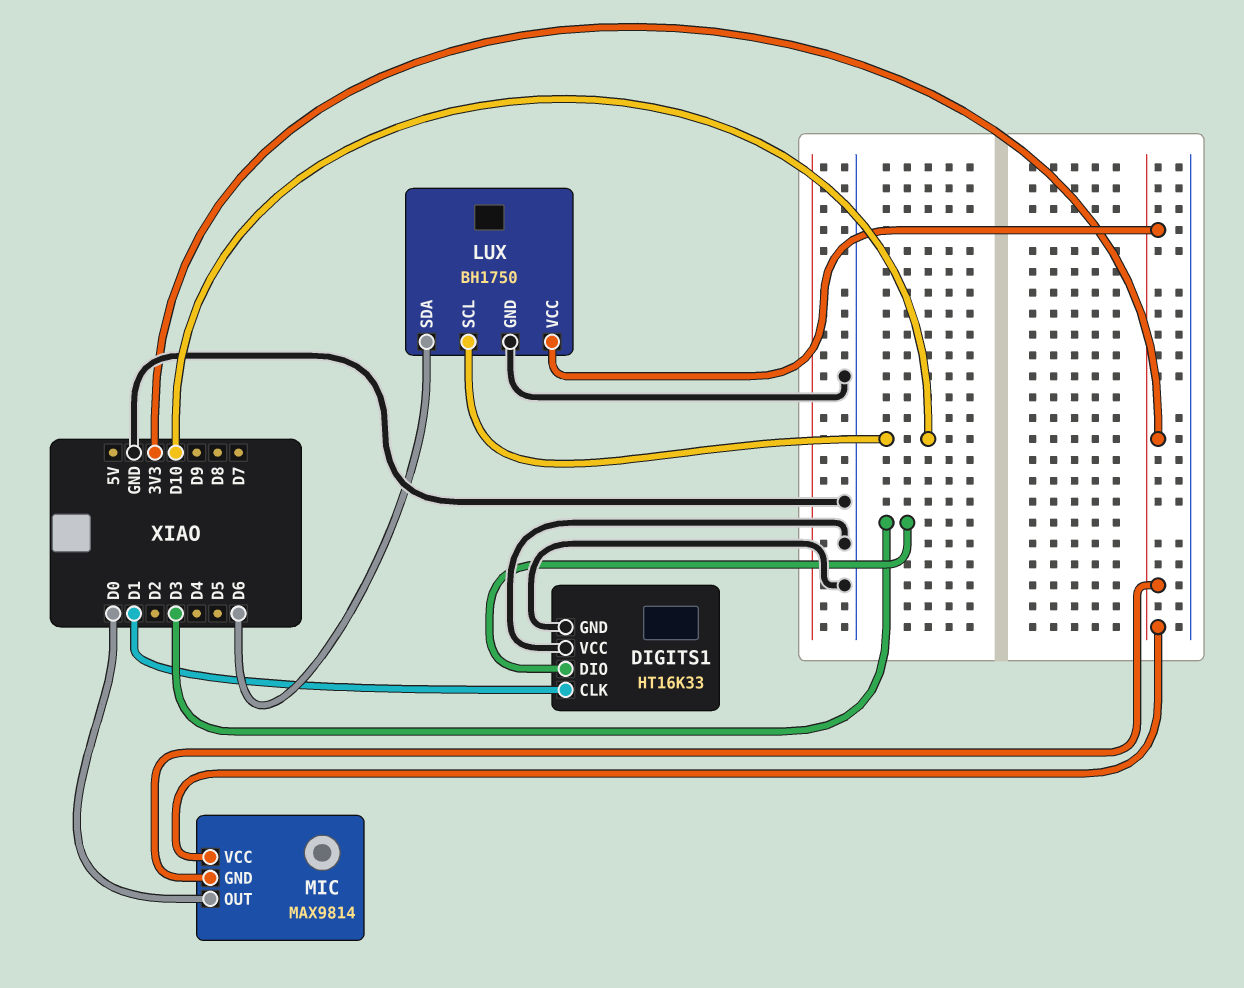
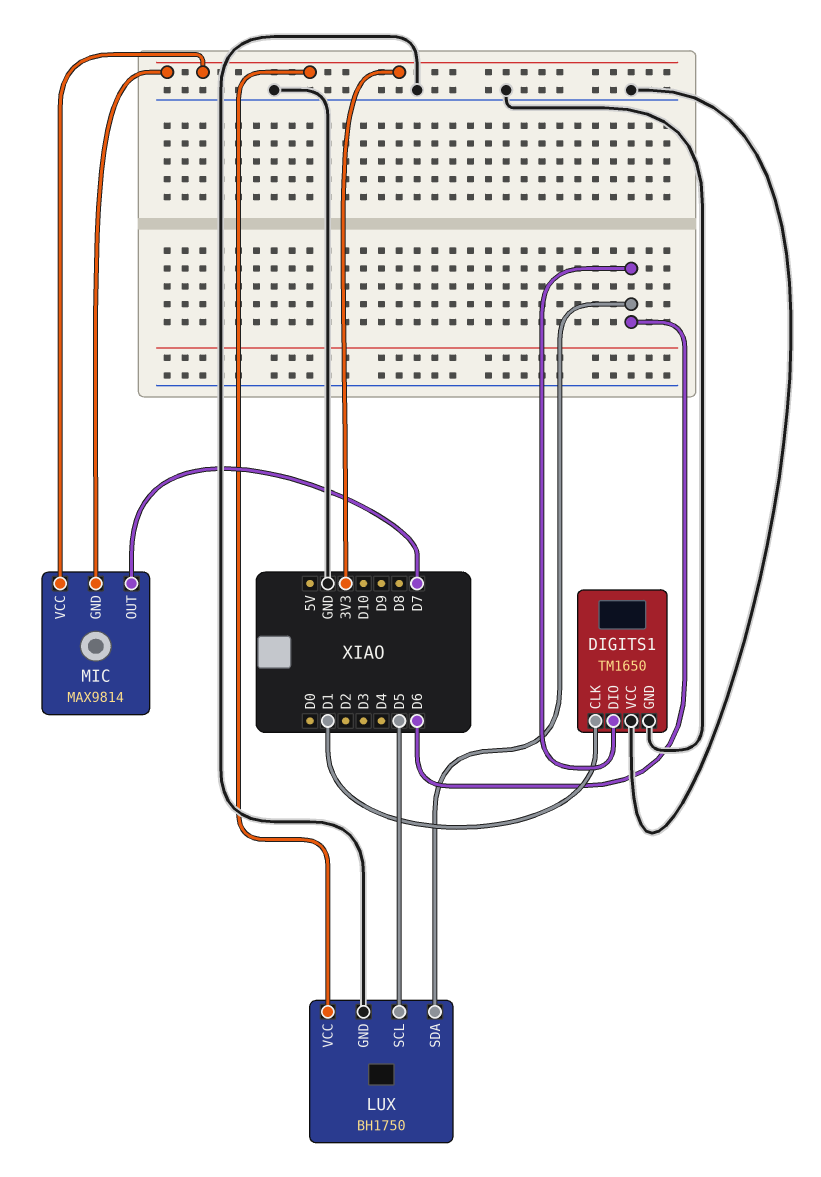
DIGITS1: HT16K33 -> TM1650
DIGITS1 pin DIO: D3 -> D6
LUX pin SCL: D10 -> D5
MIC pin OUT: D0 -> D7

